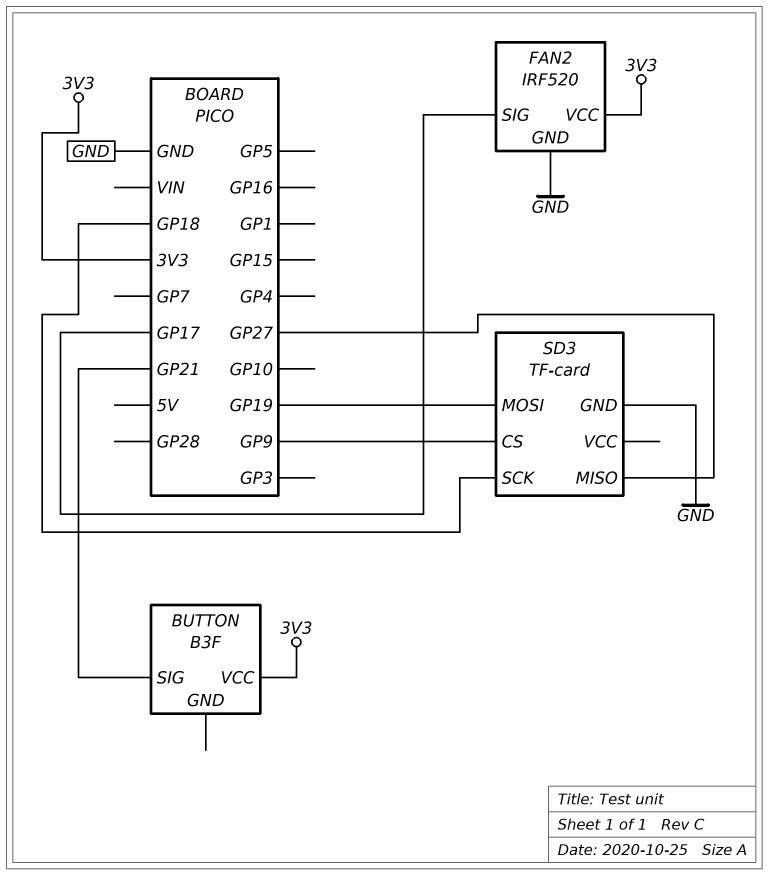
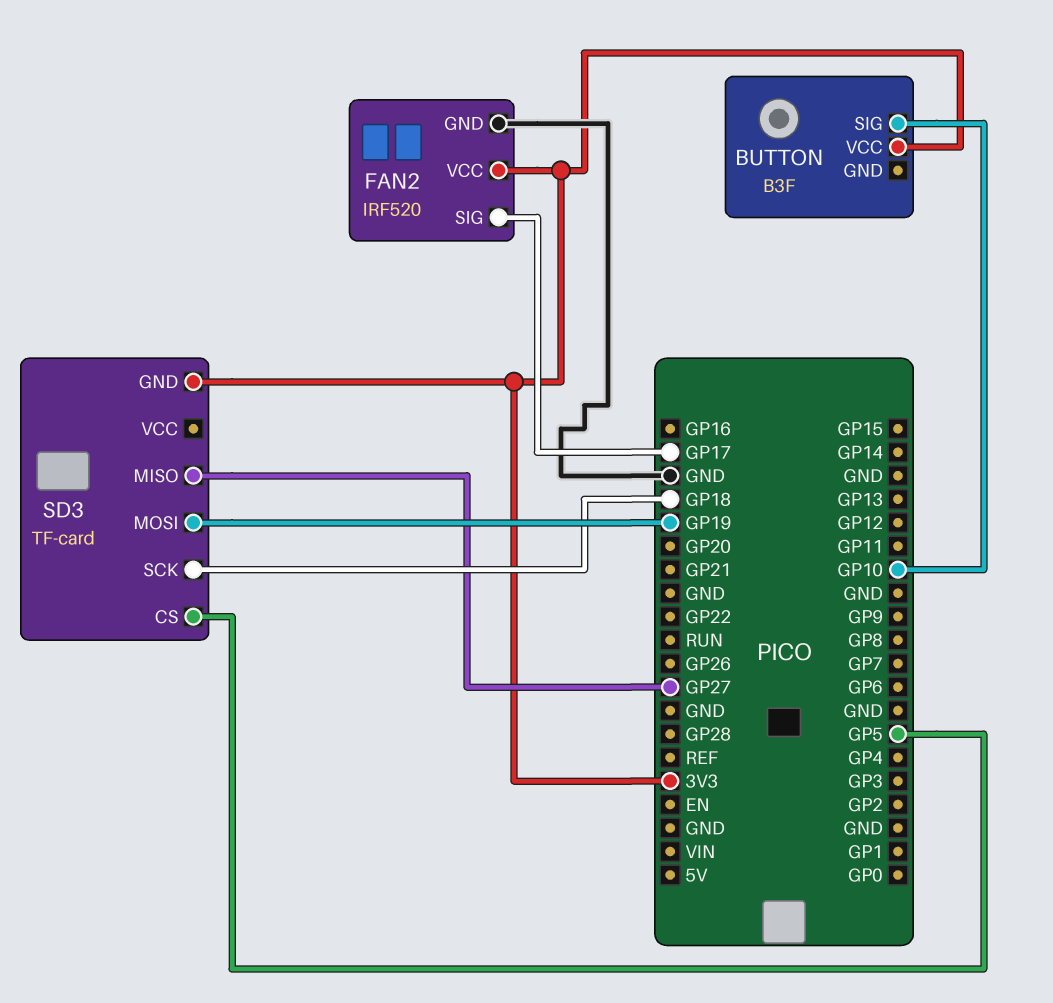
BUTTON pin SIG: GP21 -> GP10
SD3 pin CS: GP9 -> GP5
SD3 pin GND: GND -> 3V3

